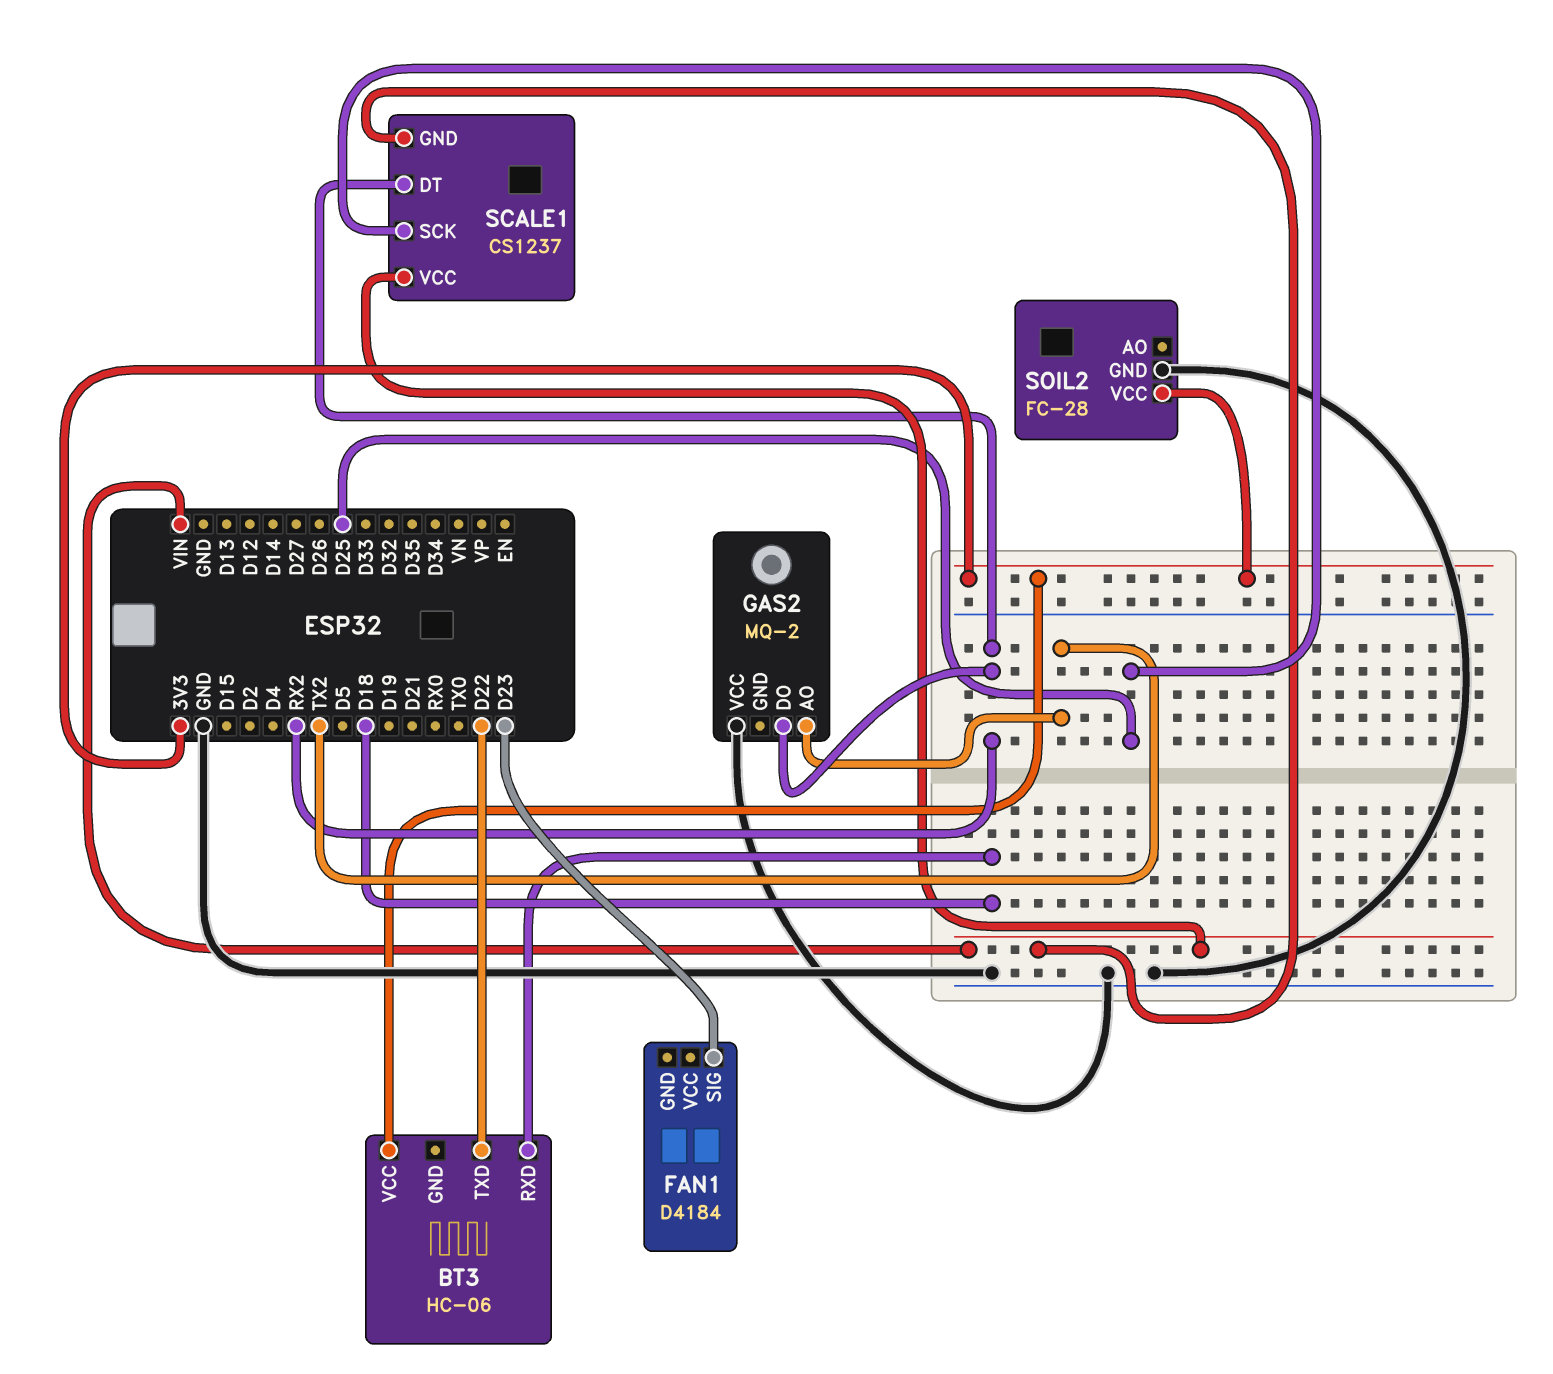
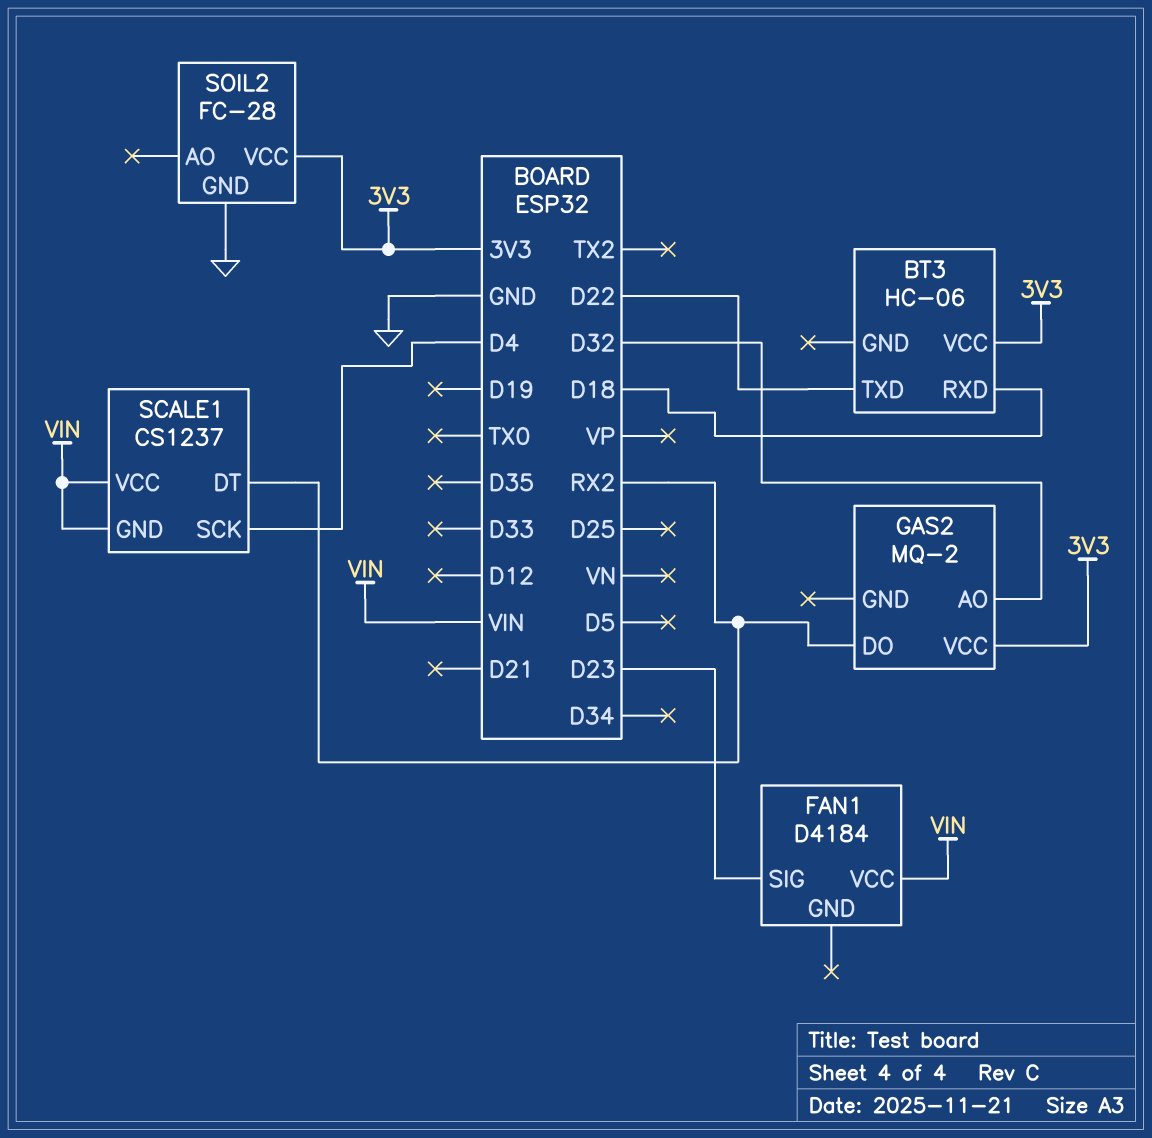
FAN1 pin VCC: none -> VIN
GAS2 pin AO: TX2 -> D32
GAS2 pin VCC: GND -> 3V3
SCALE1 pin SCK: D25 -> D4

